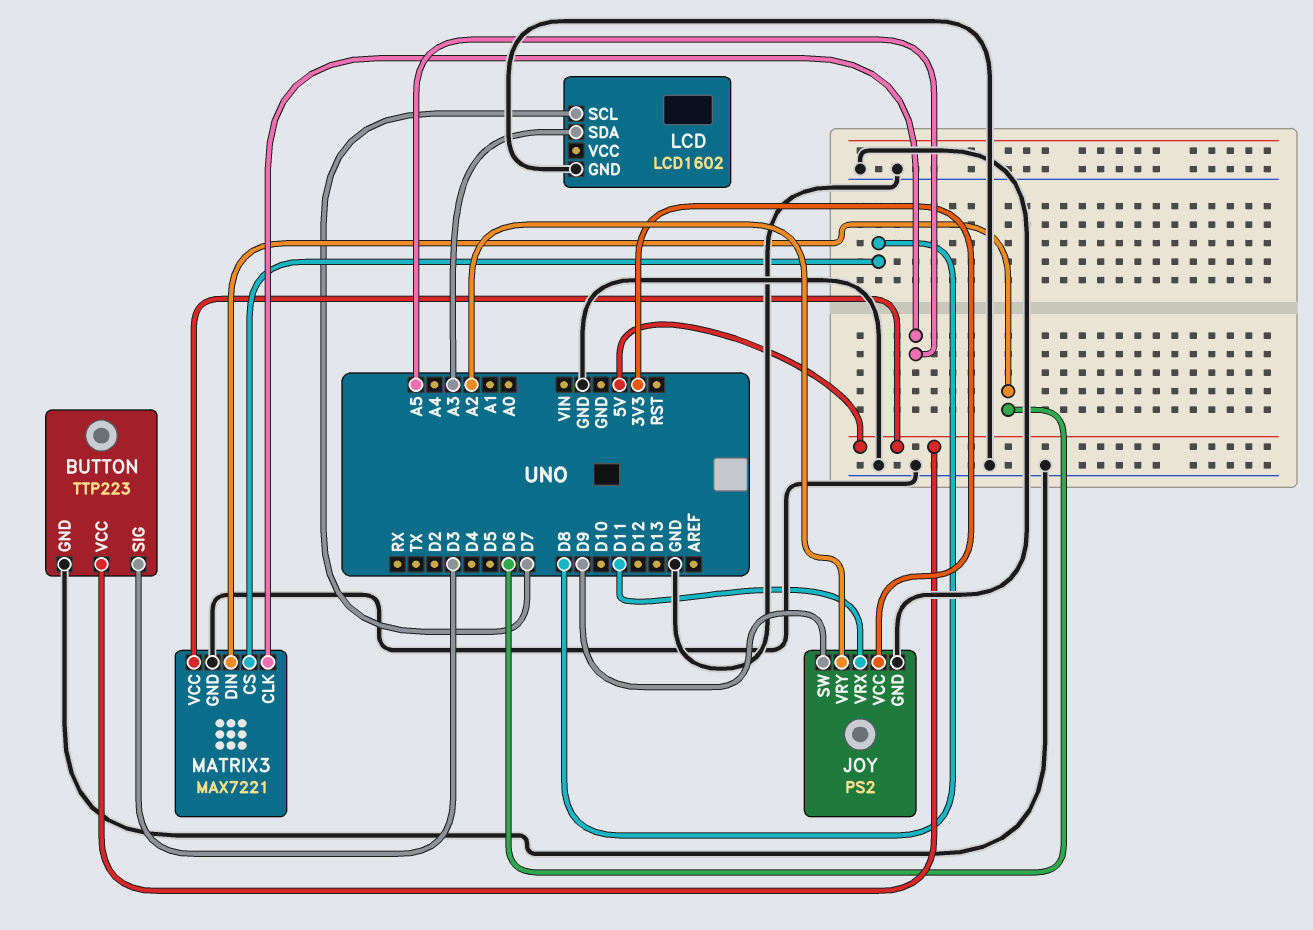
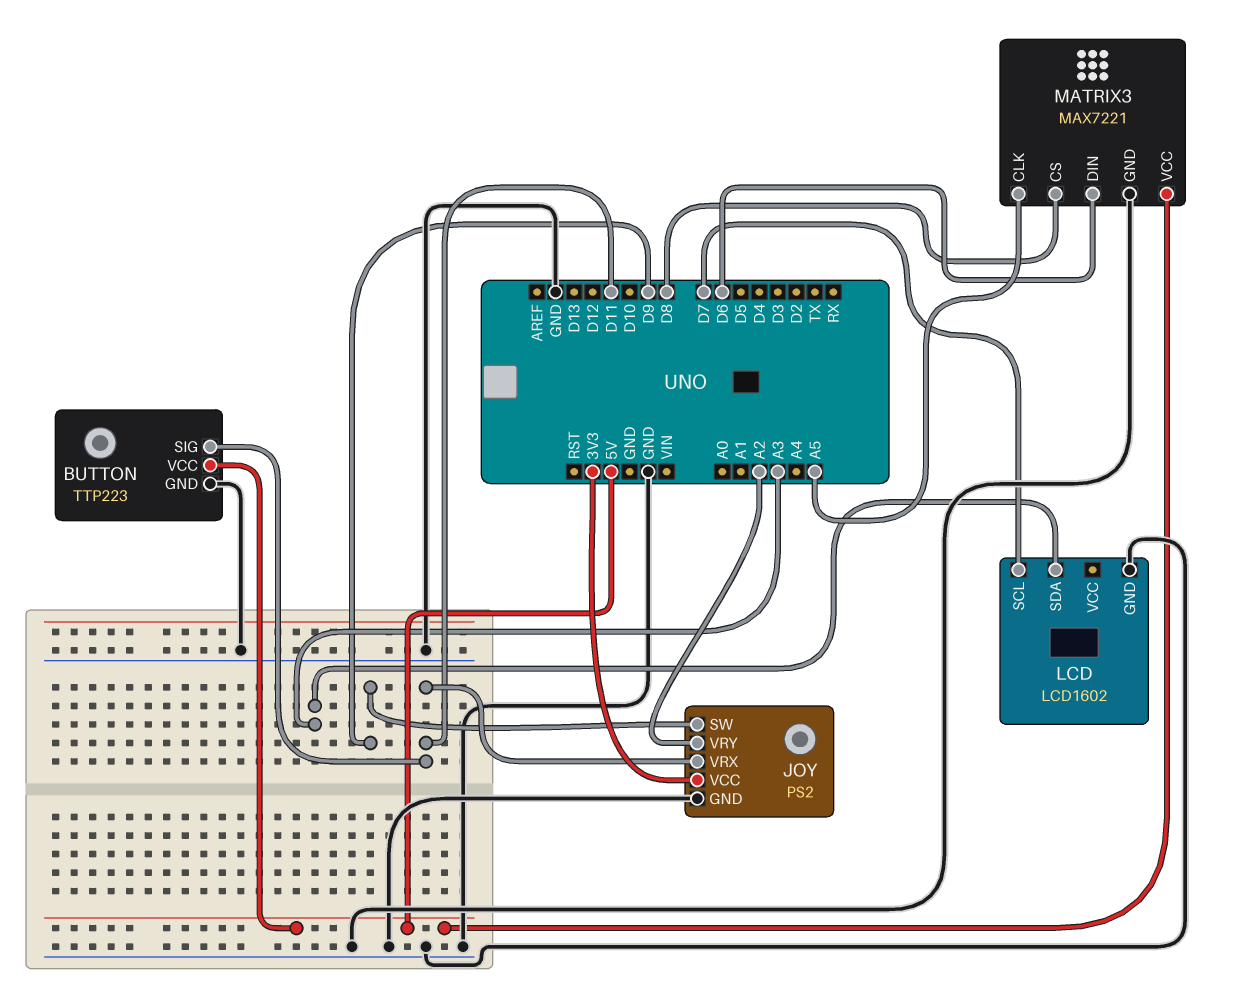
BUTTON pin SIG: D3 -> D11

